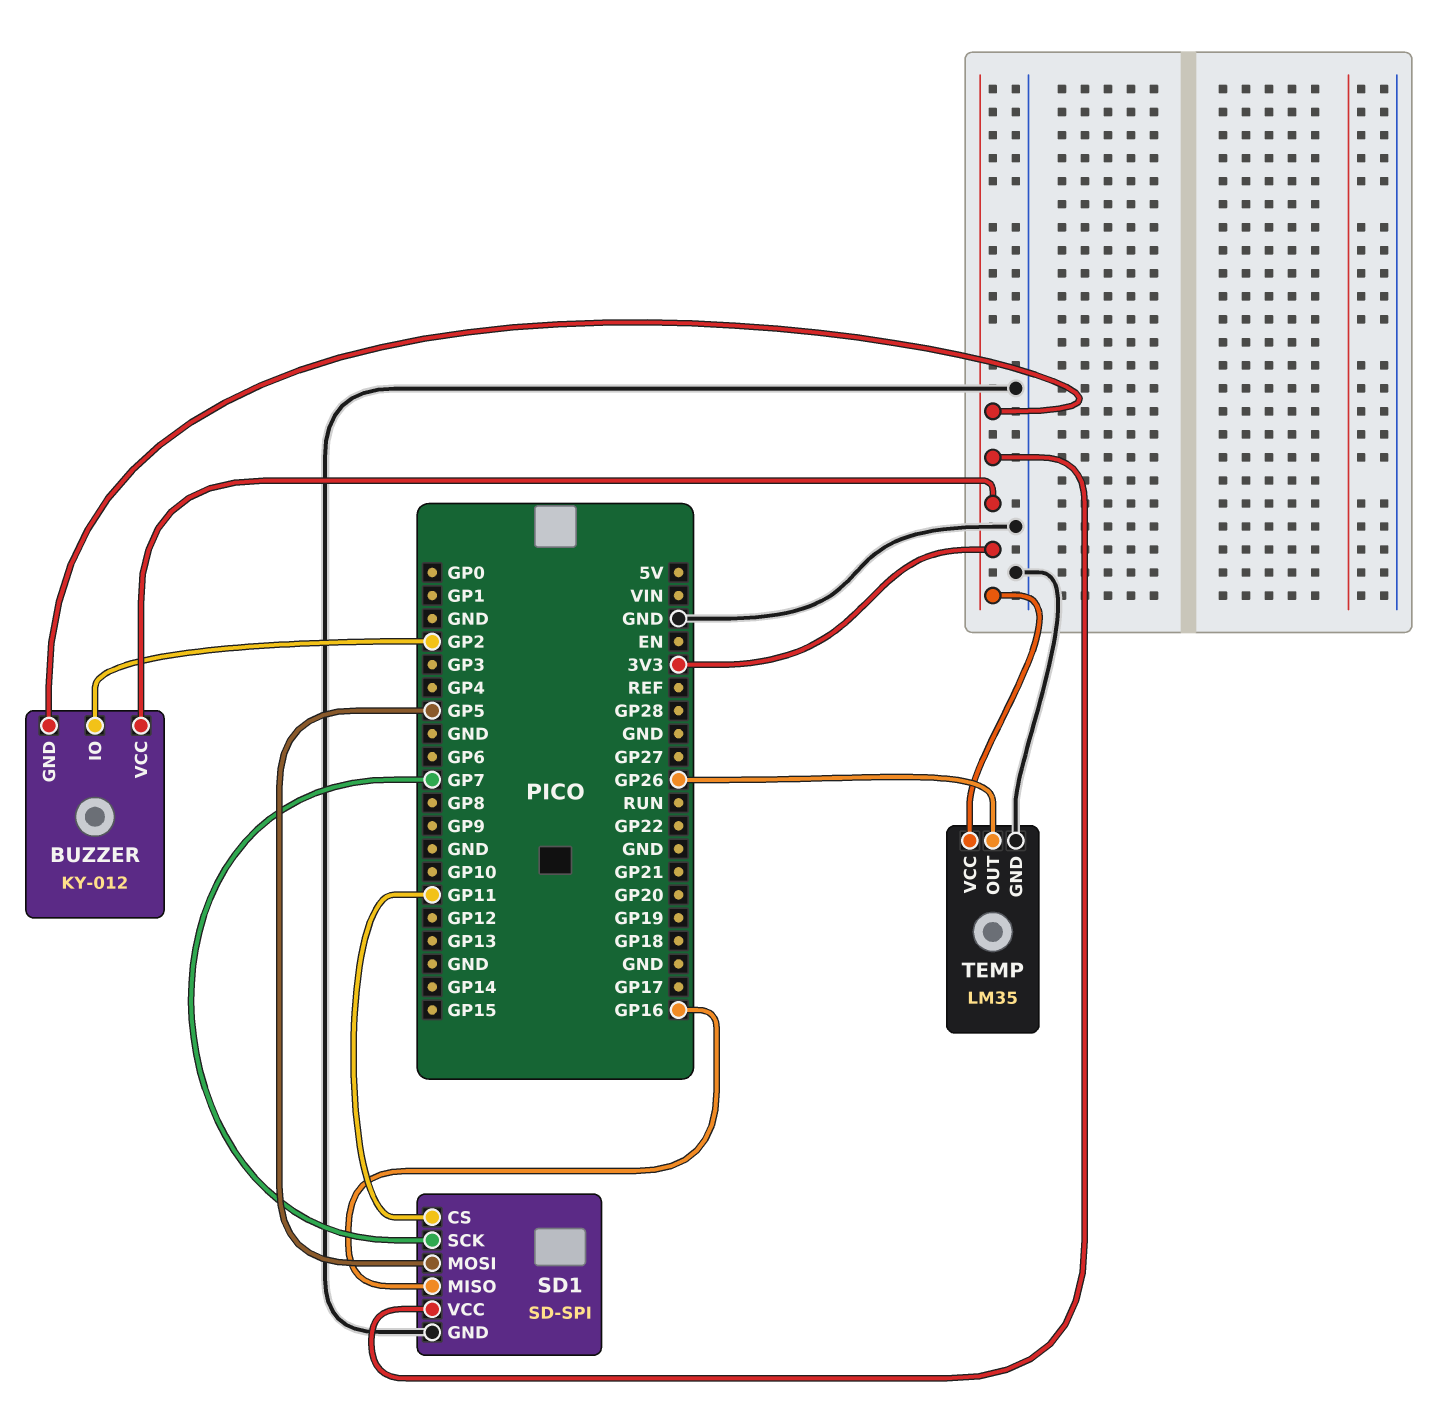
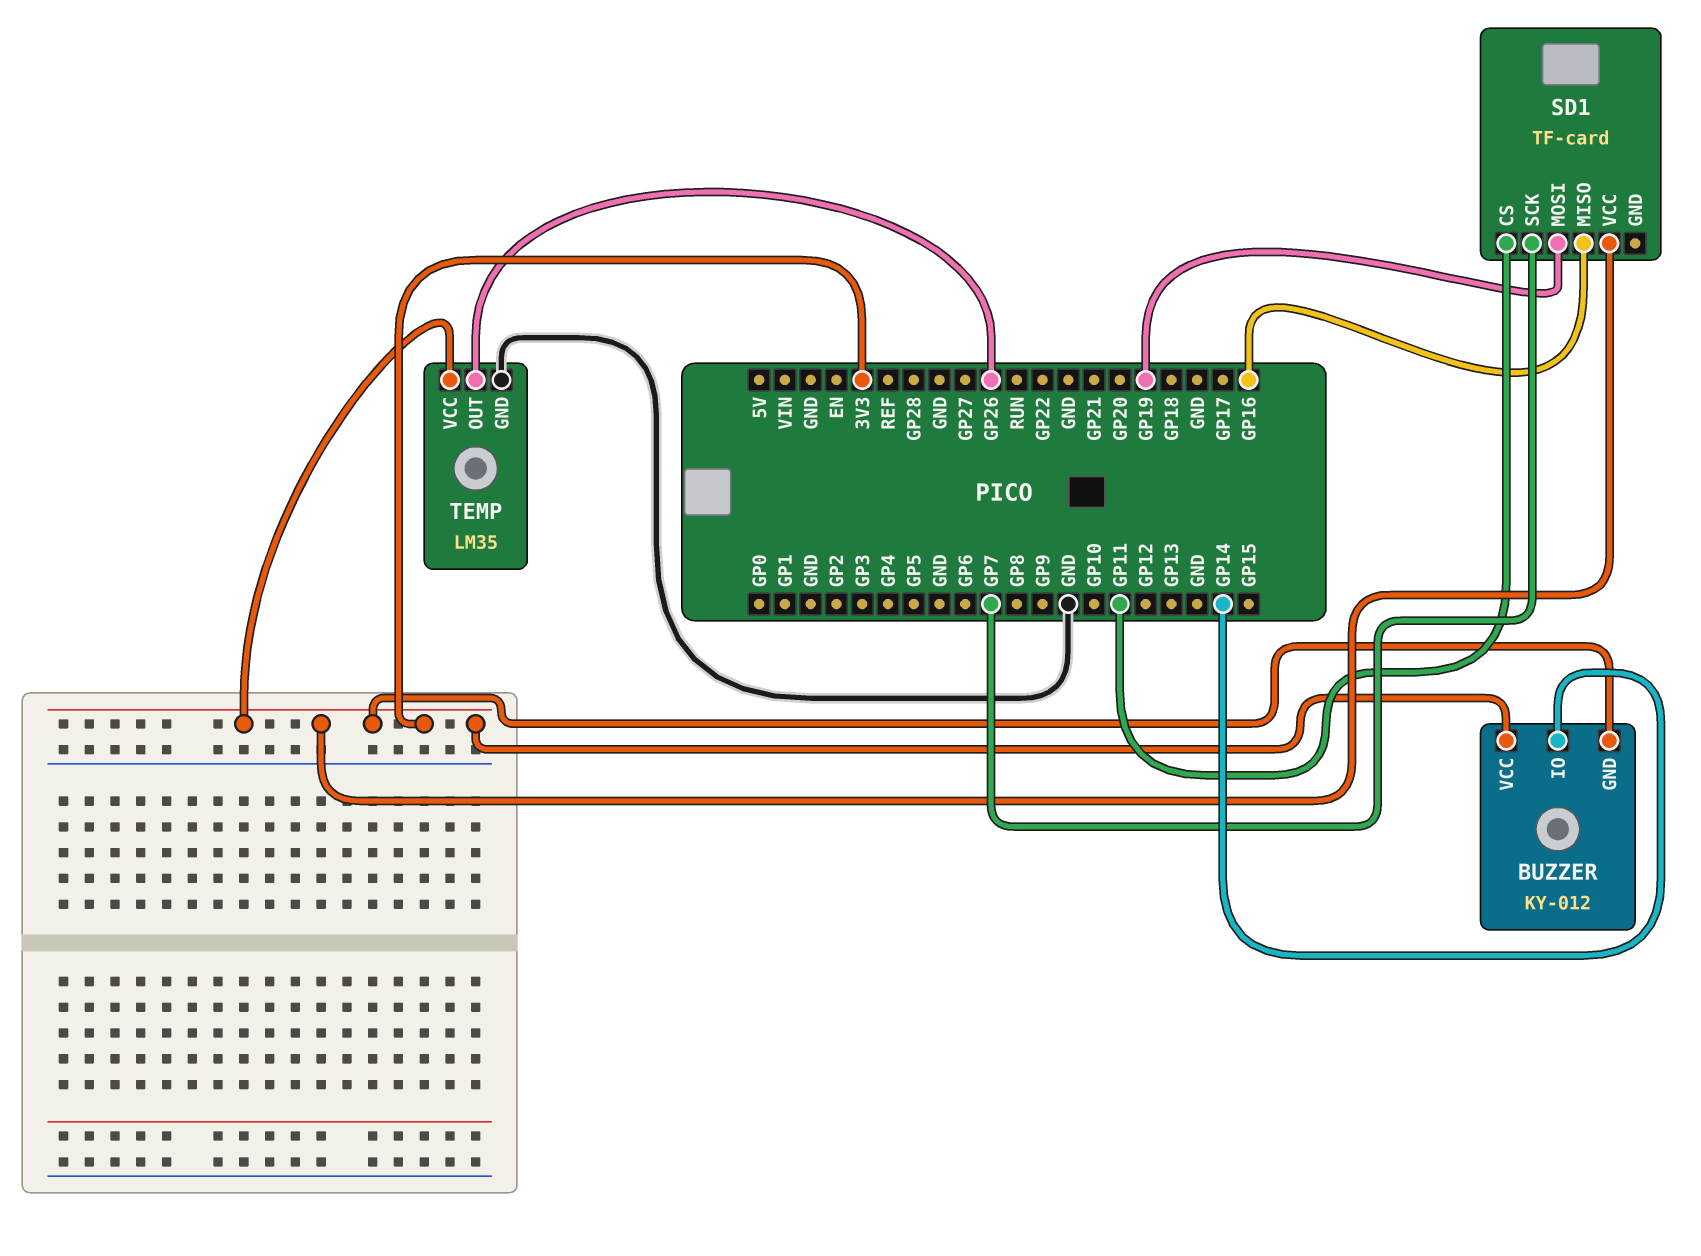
BUZZER pin IO: GP2 -> GP14
SD1: SD-SPI -> TF-card
SD1 pin GND: GND -> none
SD1 pin MOSI: GP5 -> GP19

